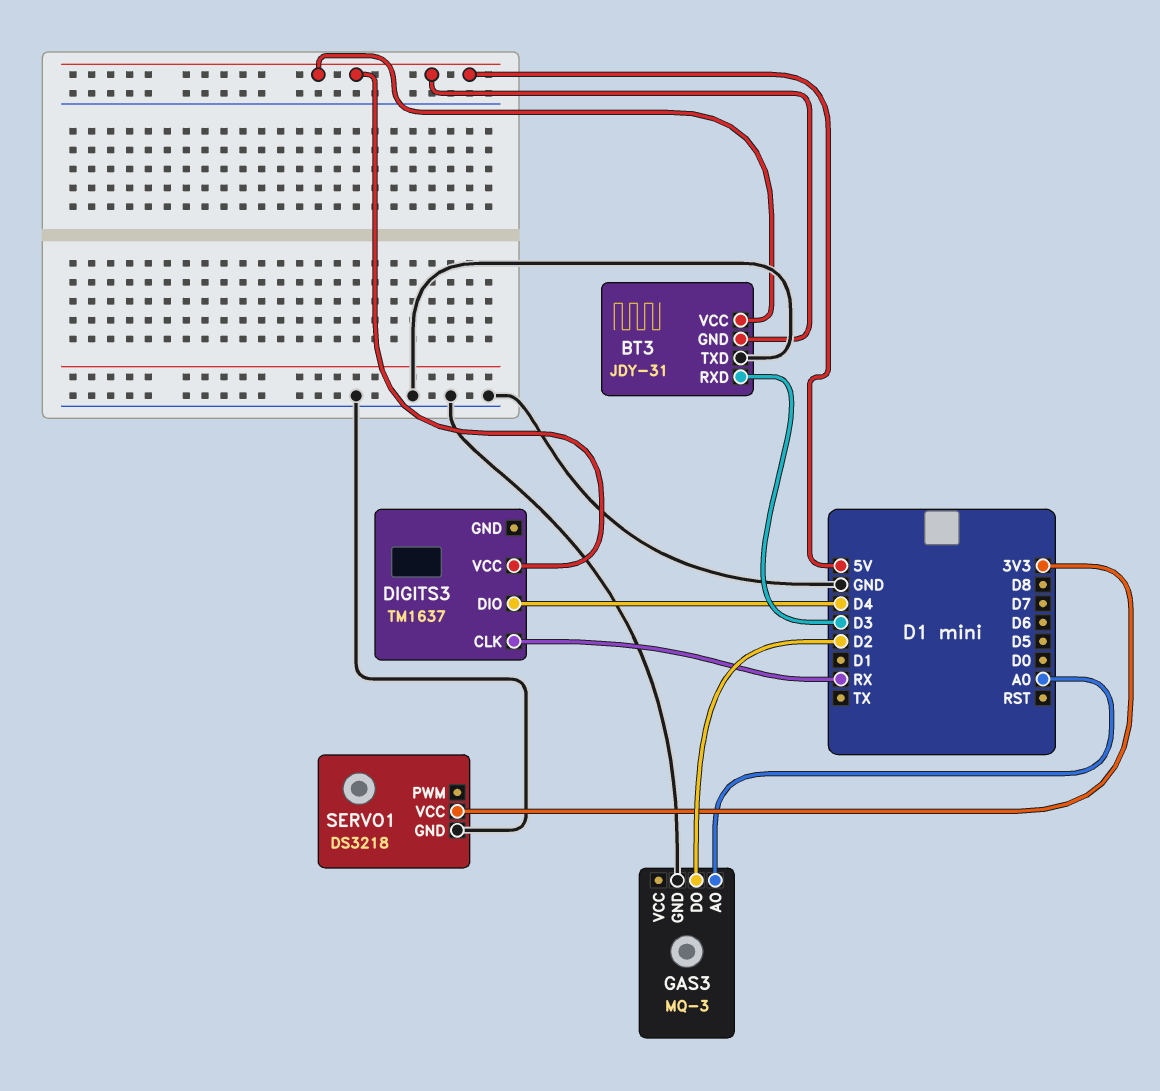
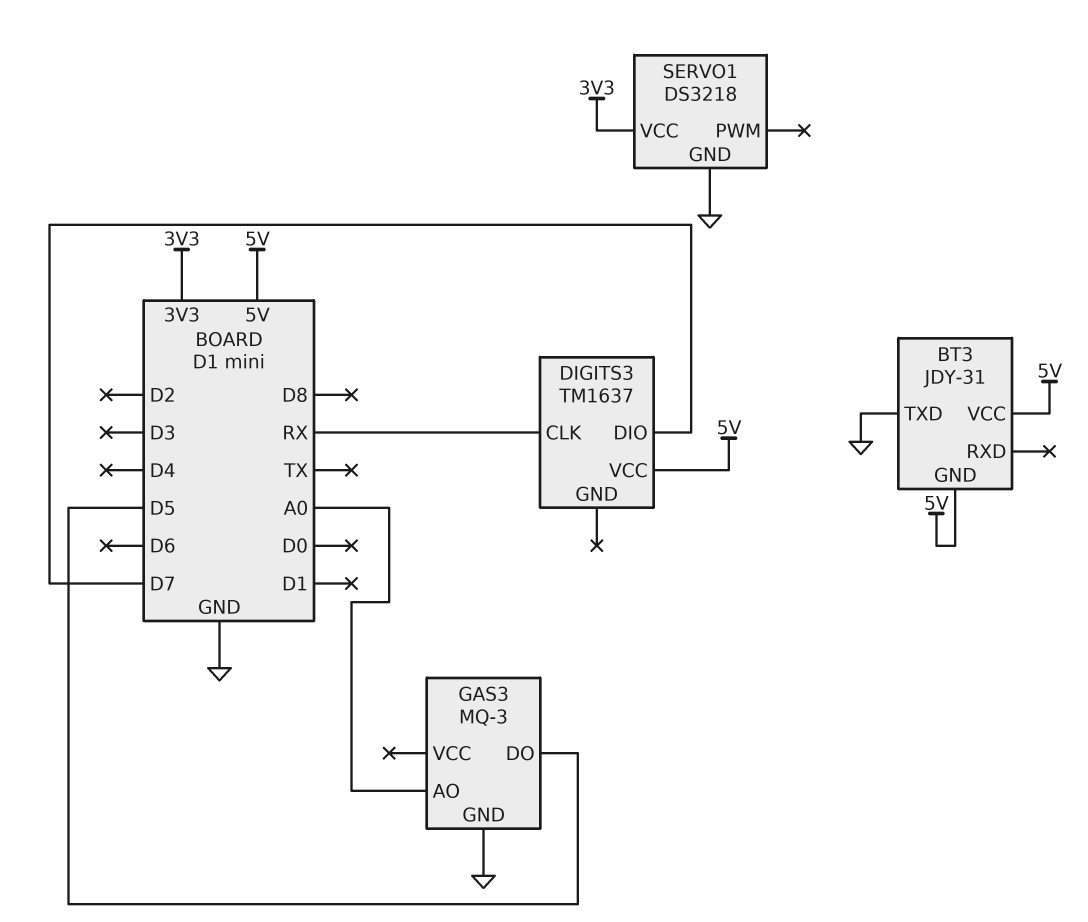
BT3 pin RXD: D3 -> none
DIGITS3 pin DIO: D4 -> D7
GAS3 pin DO: D2 -> D5

